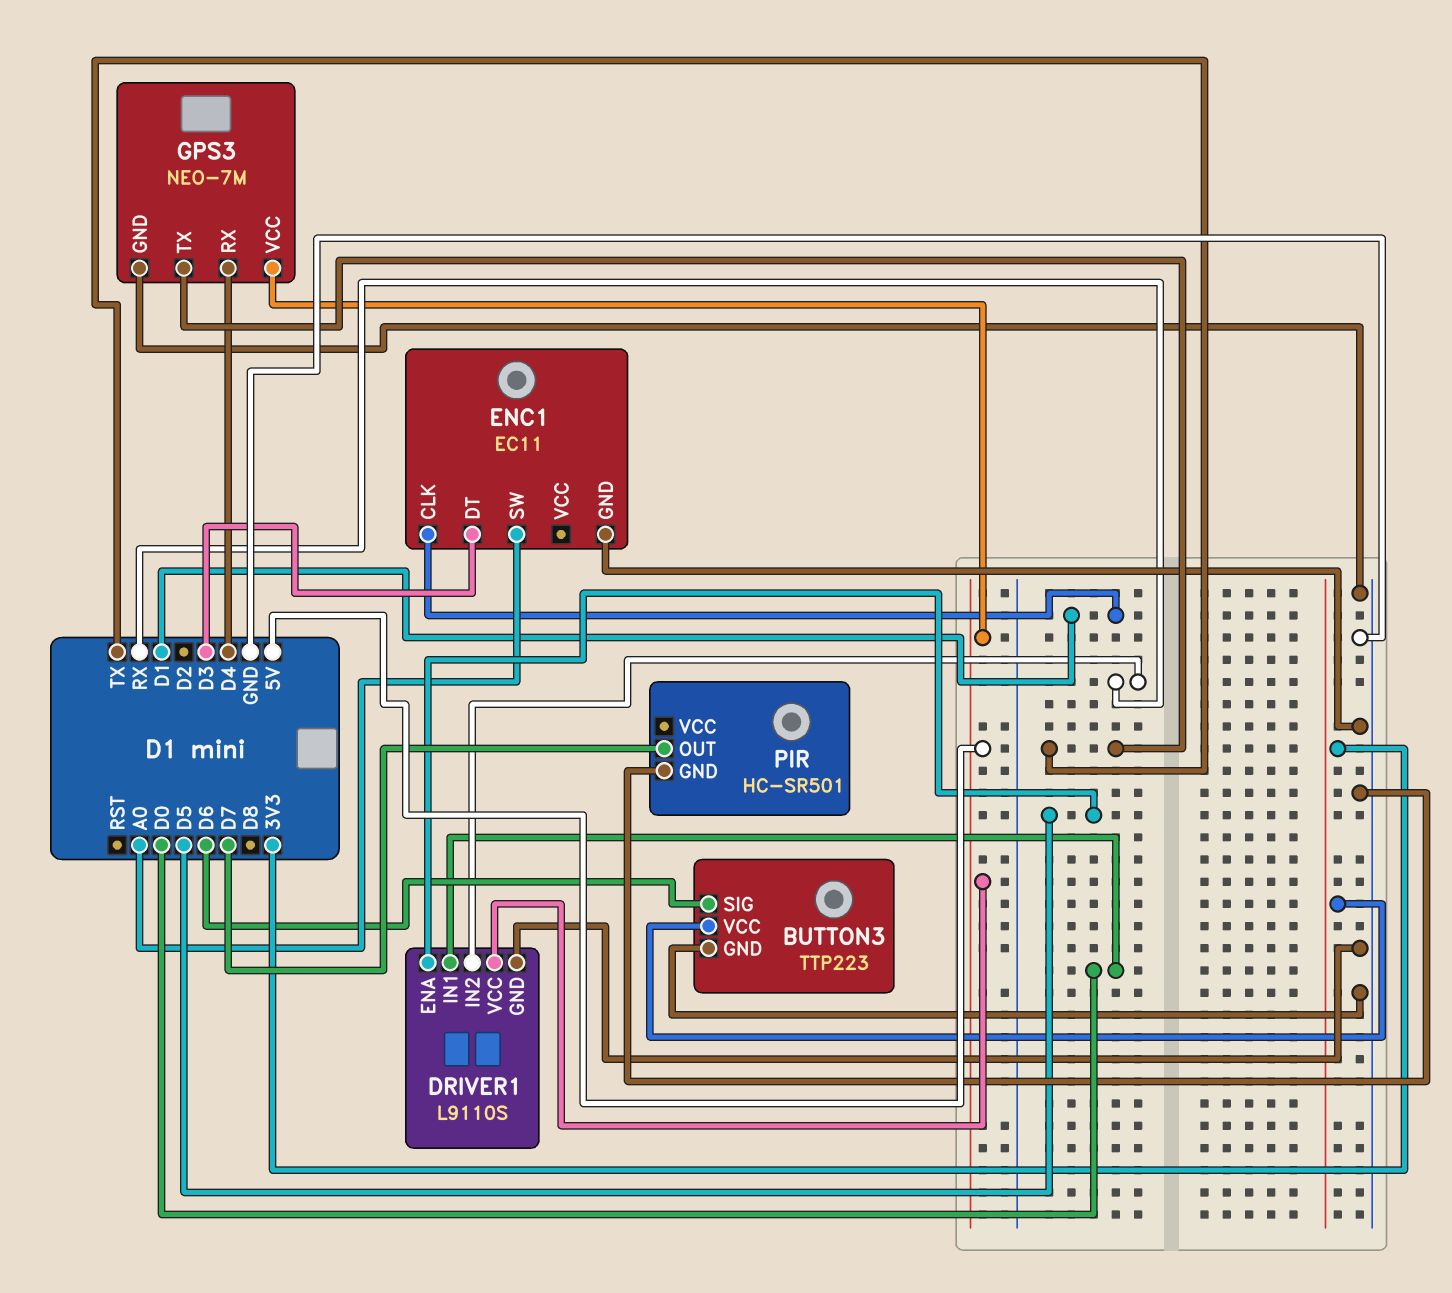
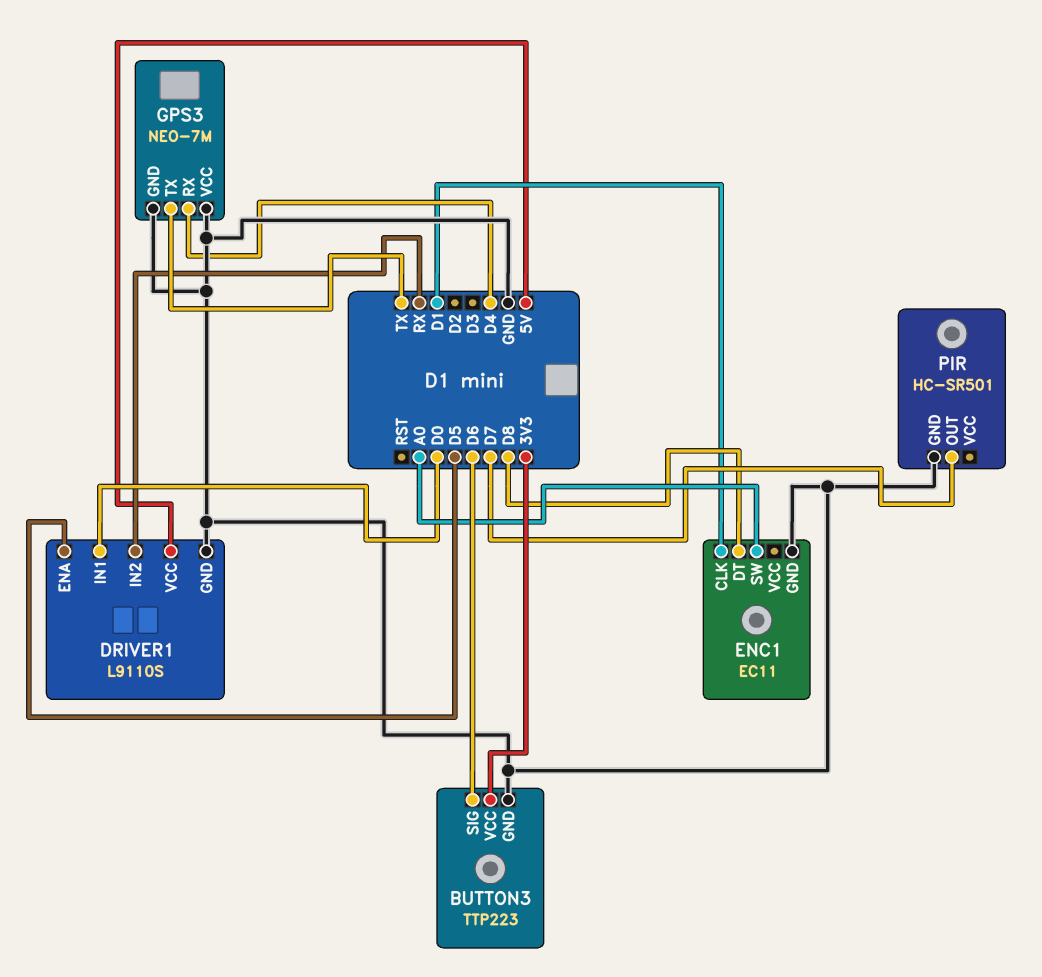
ENC1 pin DT: D3 -> D8
GPS3 pin VCC: 5V -> GND

